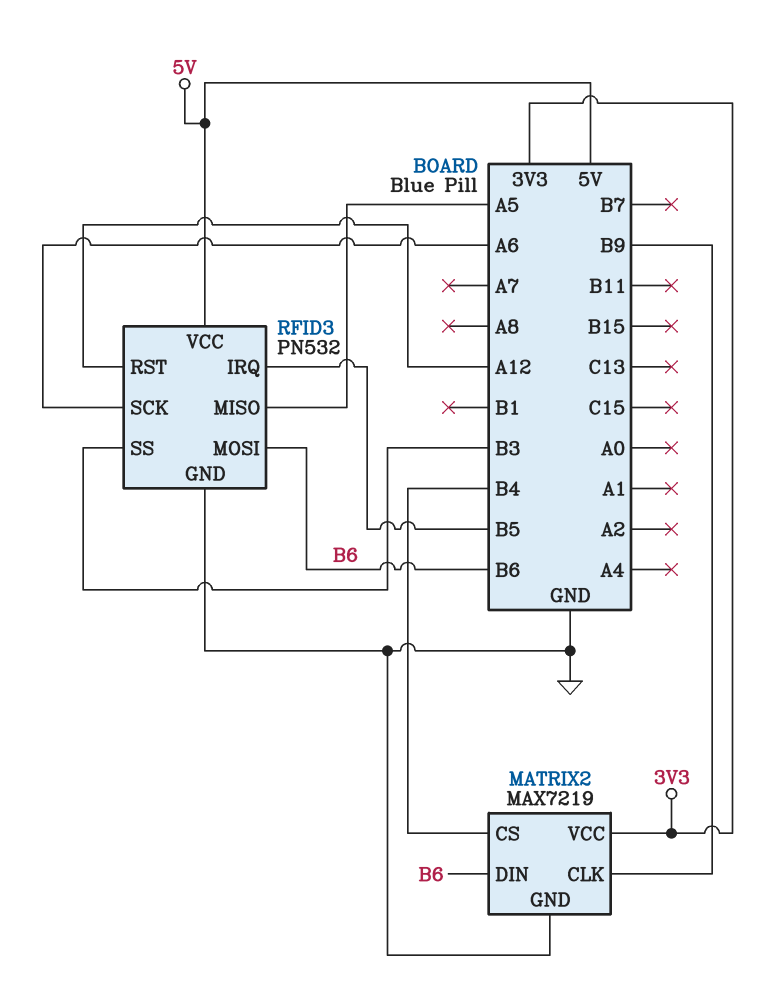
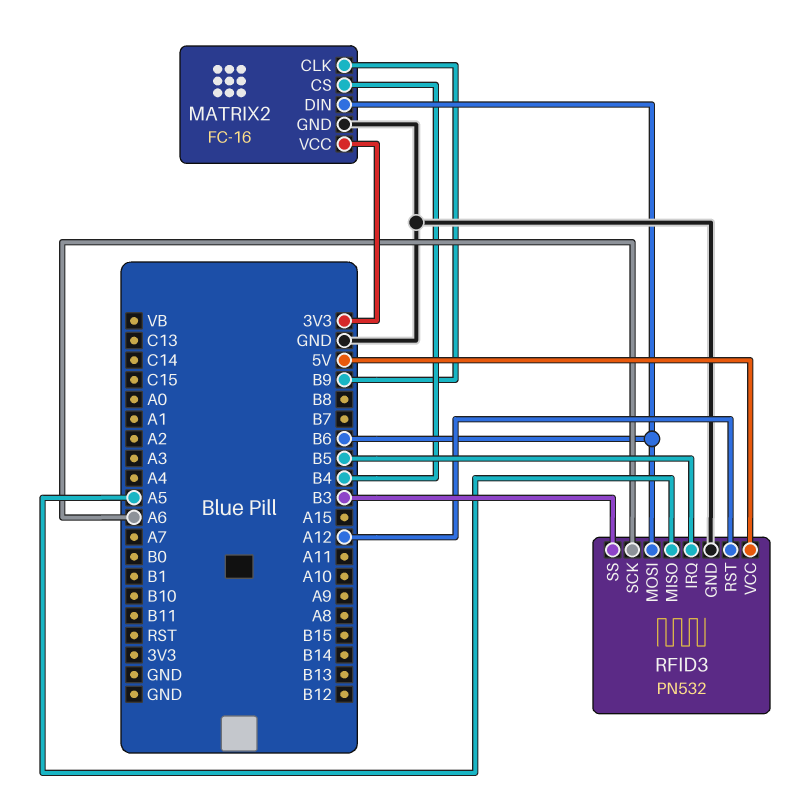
MATRIX2: MAX7219 -> FC-16

